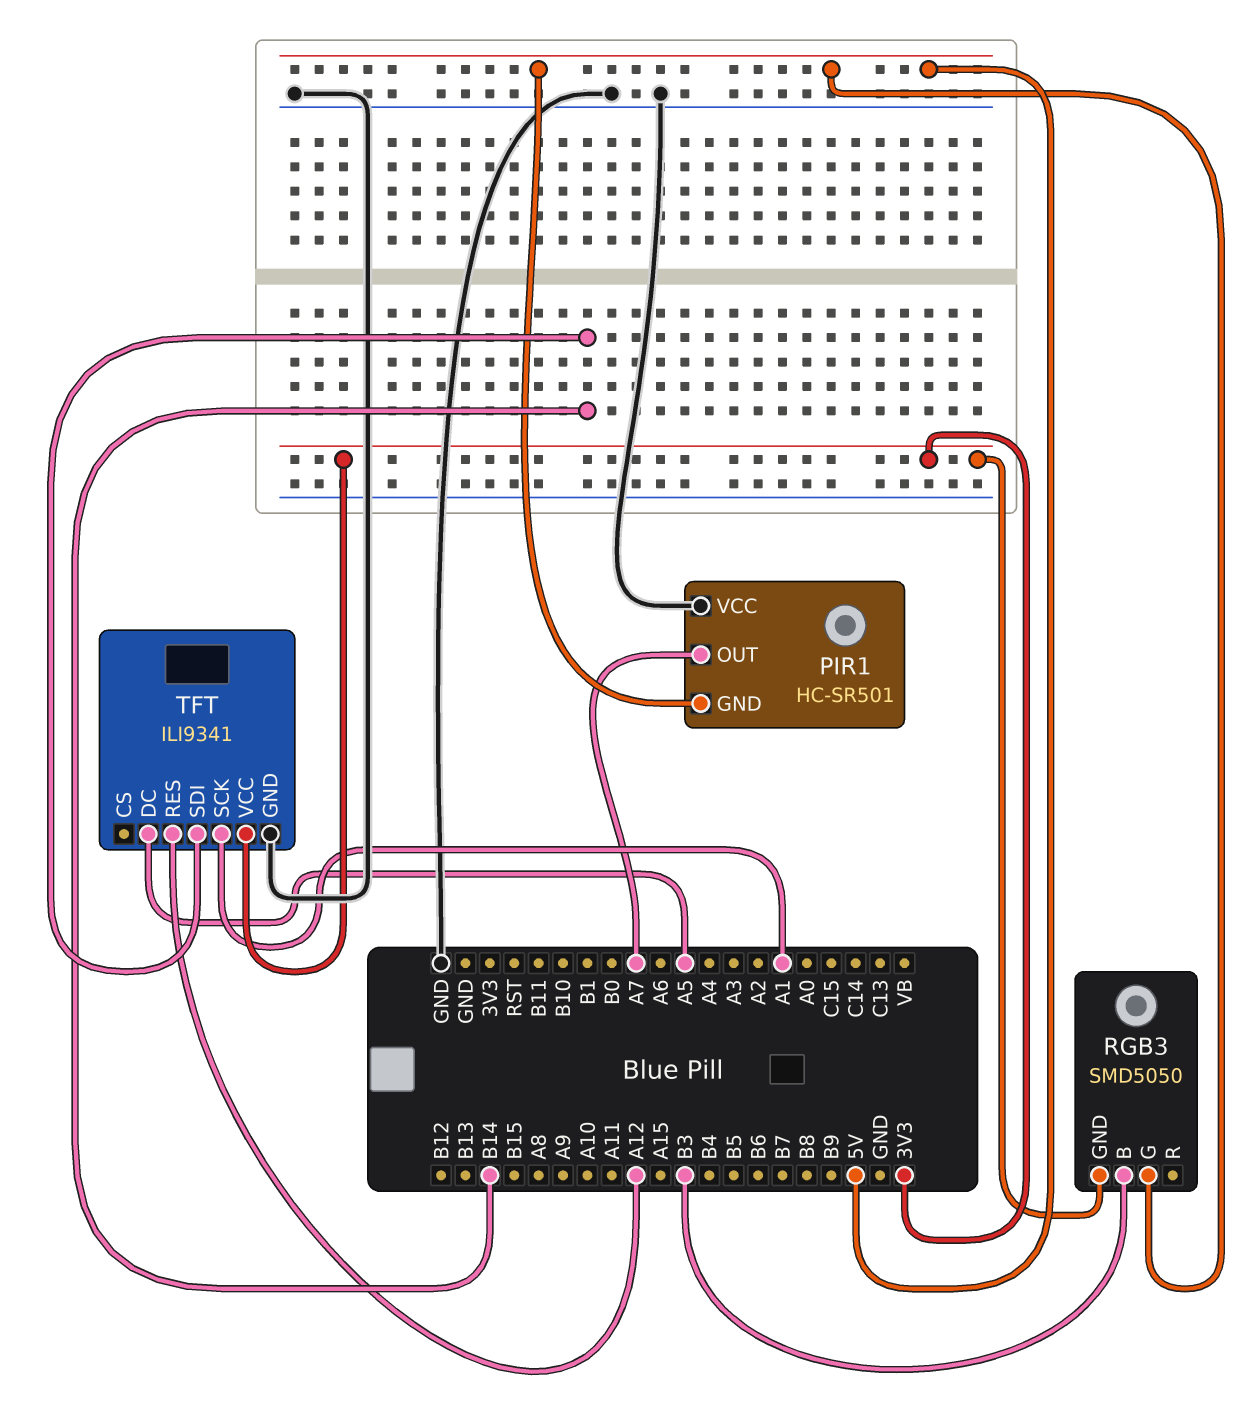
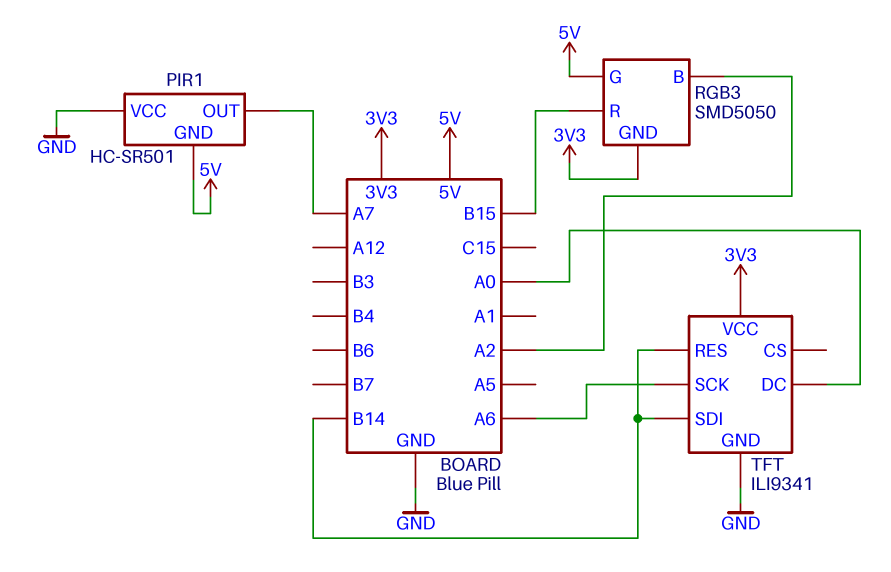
RGB3 pin B: B3 -> A2
RGB3 pin R: none -> B15
TFT pin DC: A5 -> A0
TFT pin RES: A12 -> B14
TFT pin SCK: A1 -> A6

